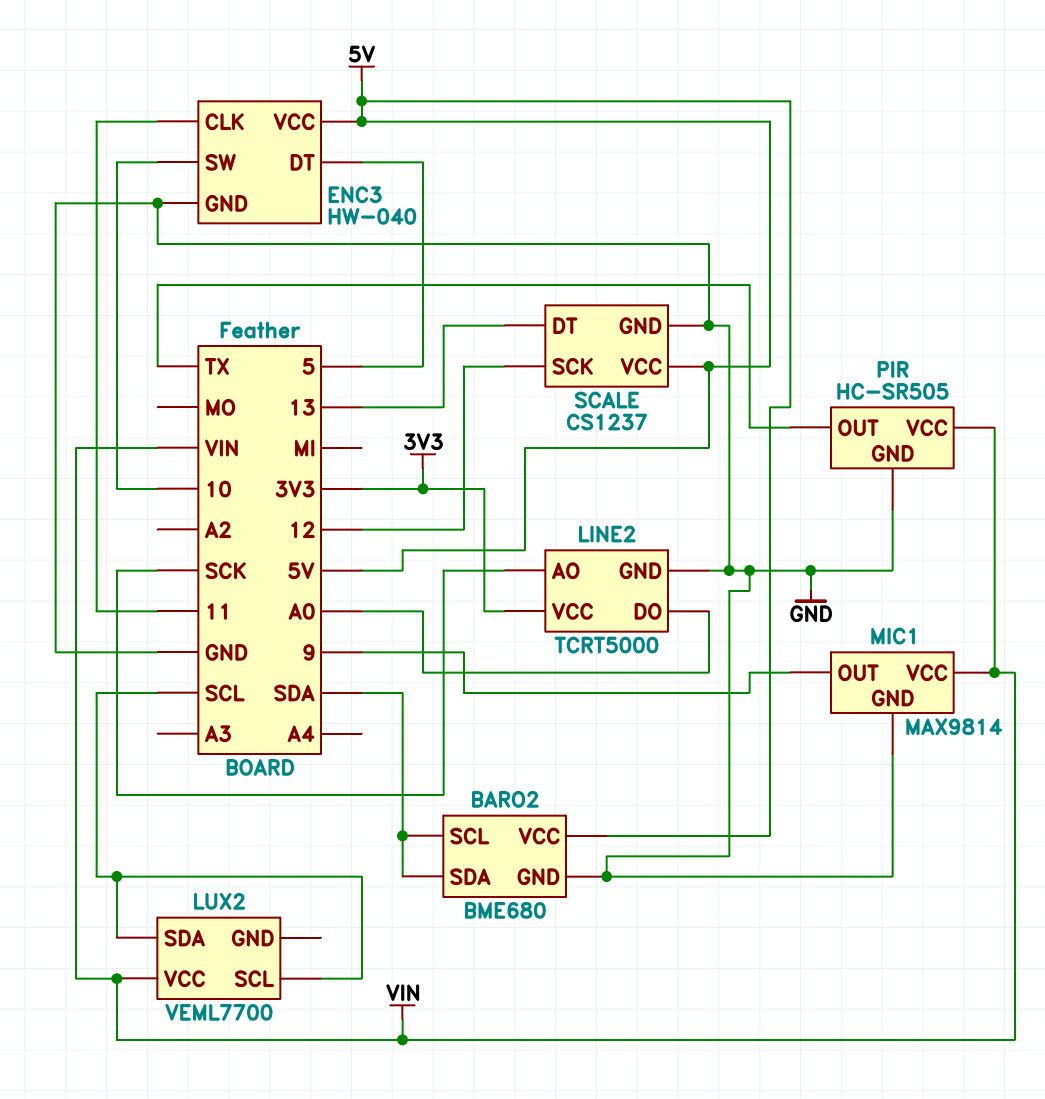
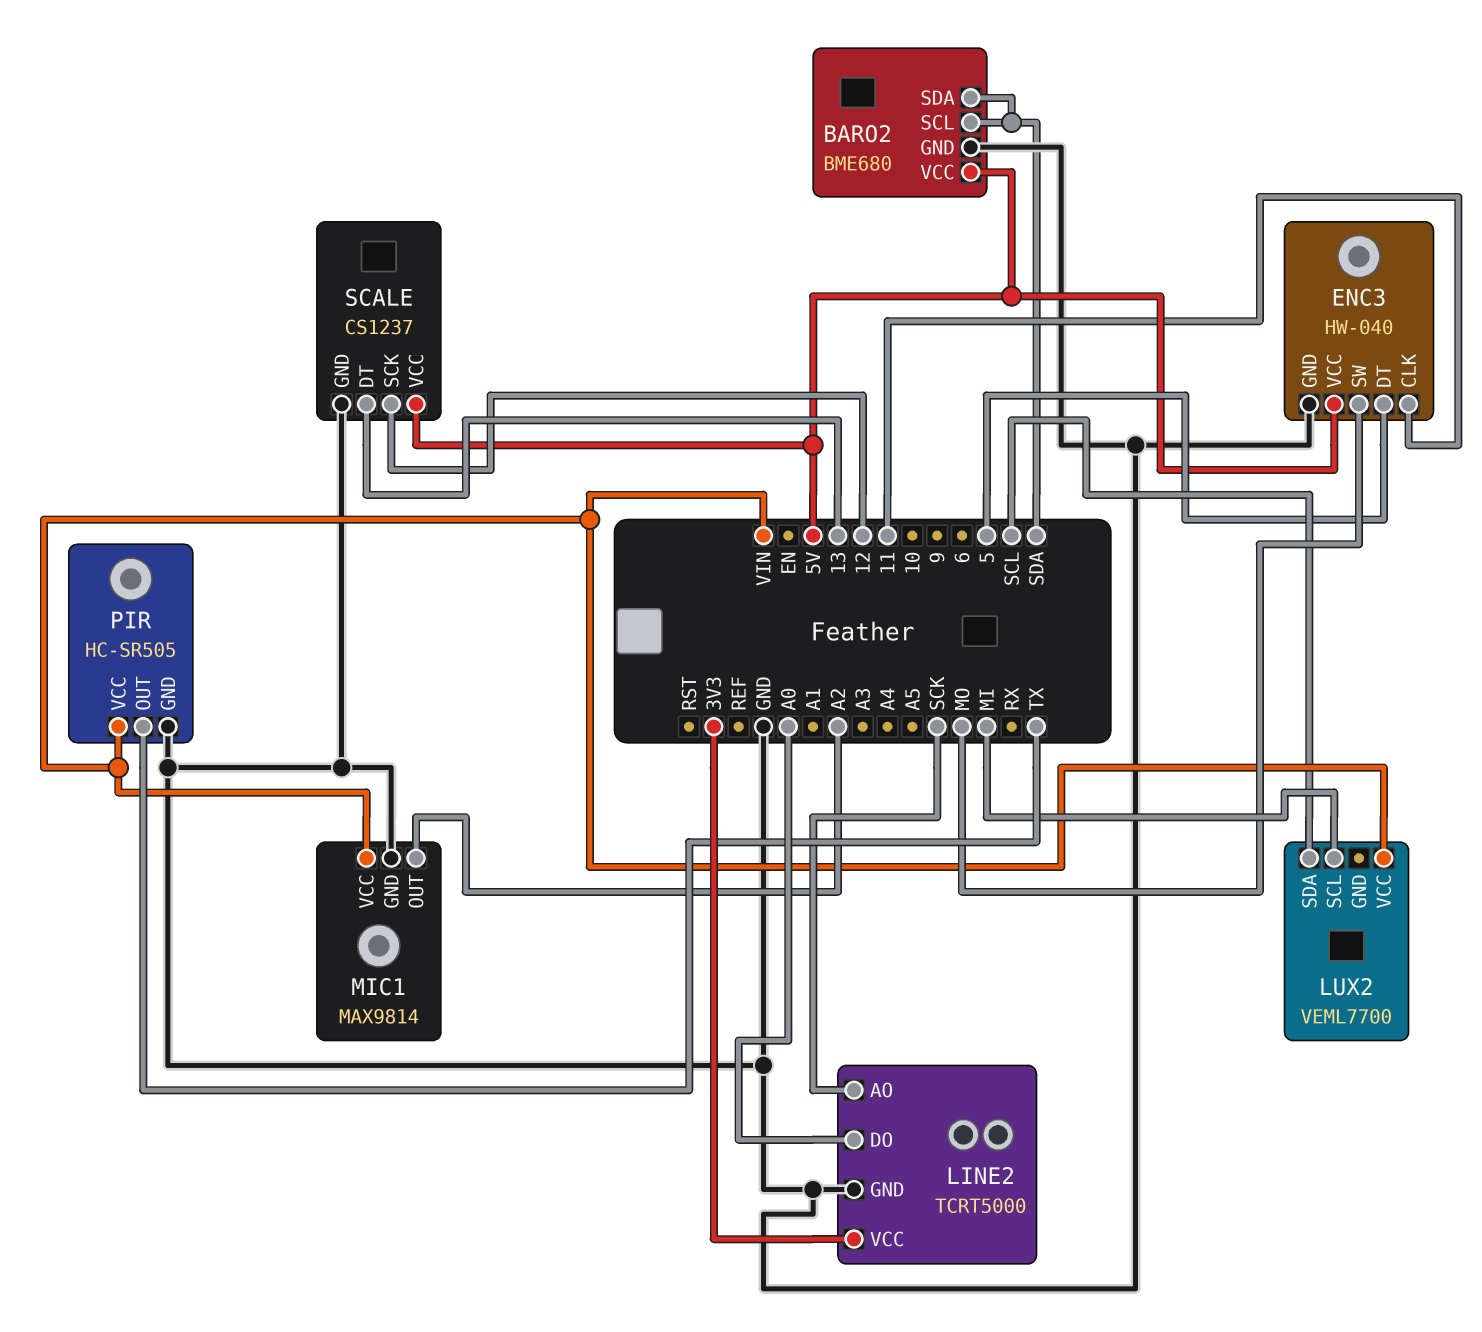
ENC3 pin SW: 10 -> MO
LUX2 pin SCL: SCL -> MI
MIC1 pin OUT: 9 -> A2

